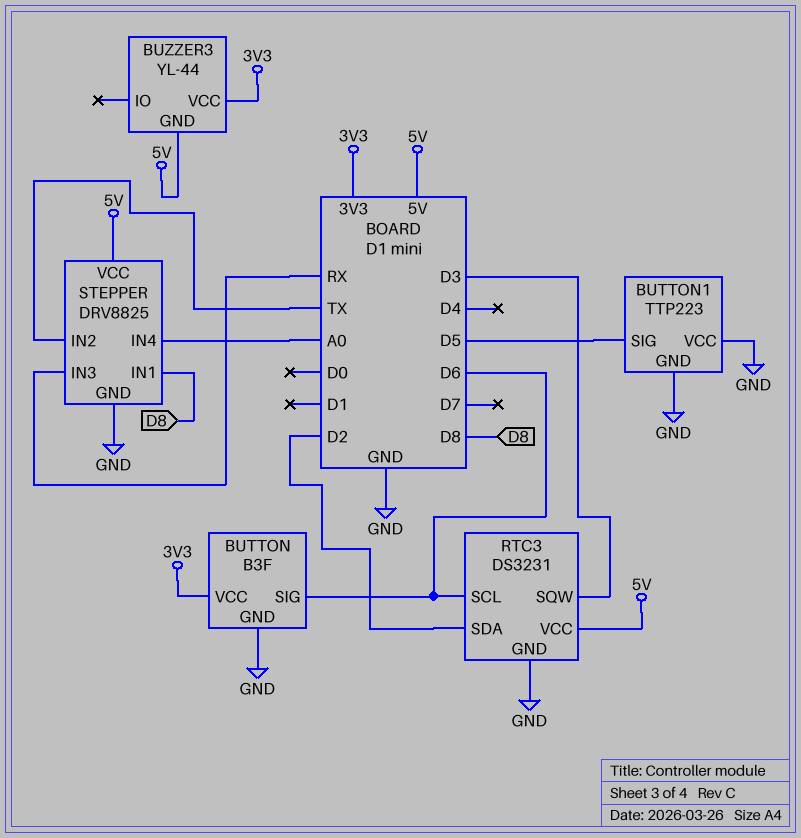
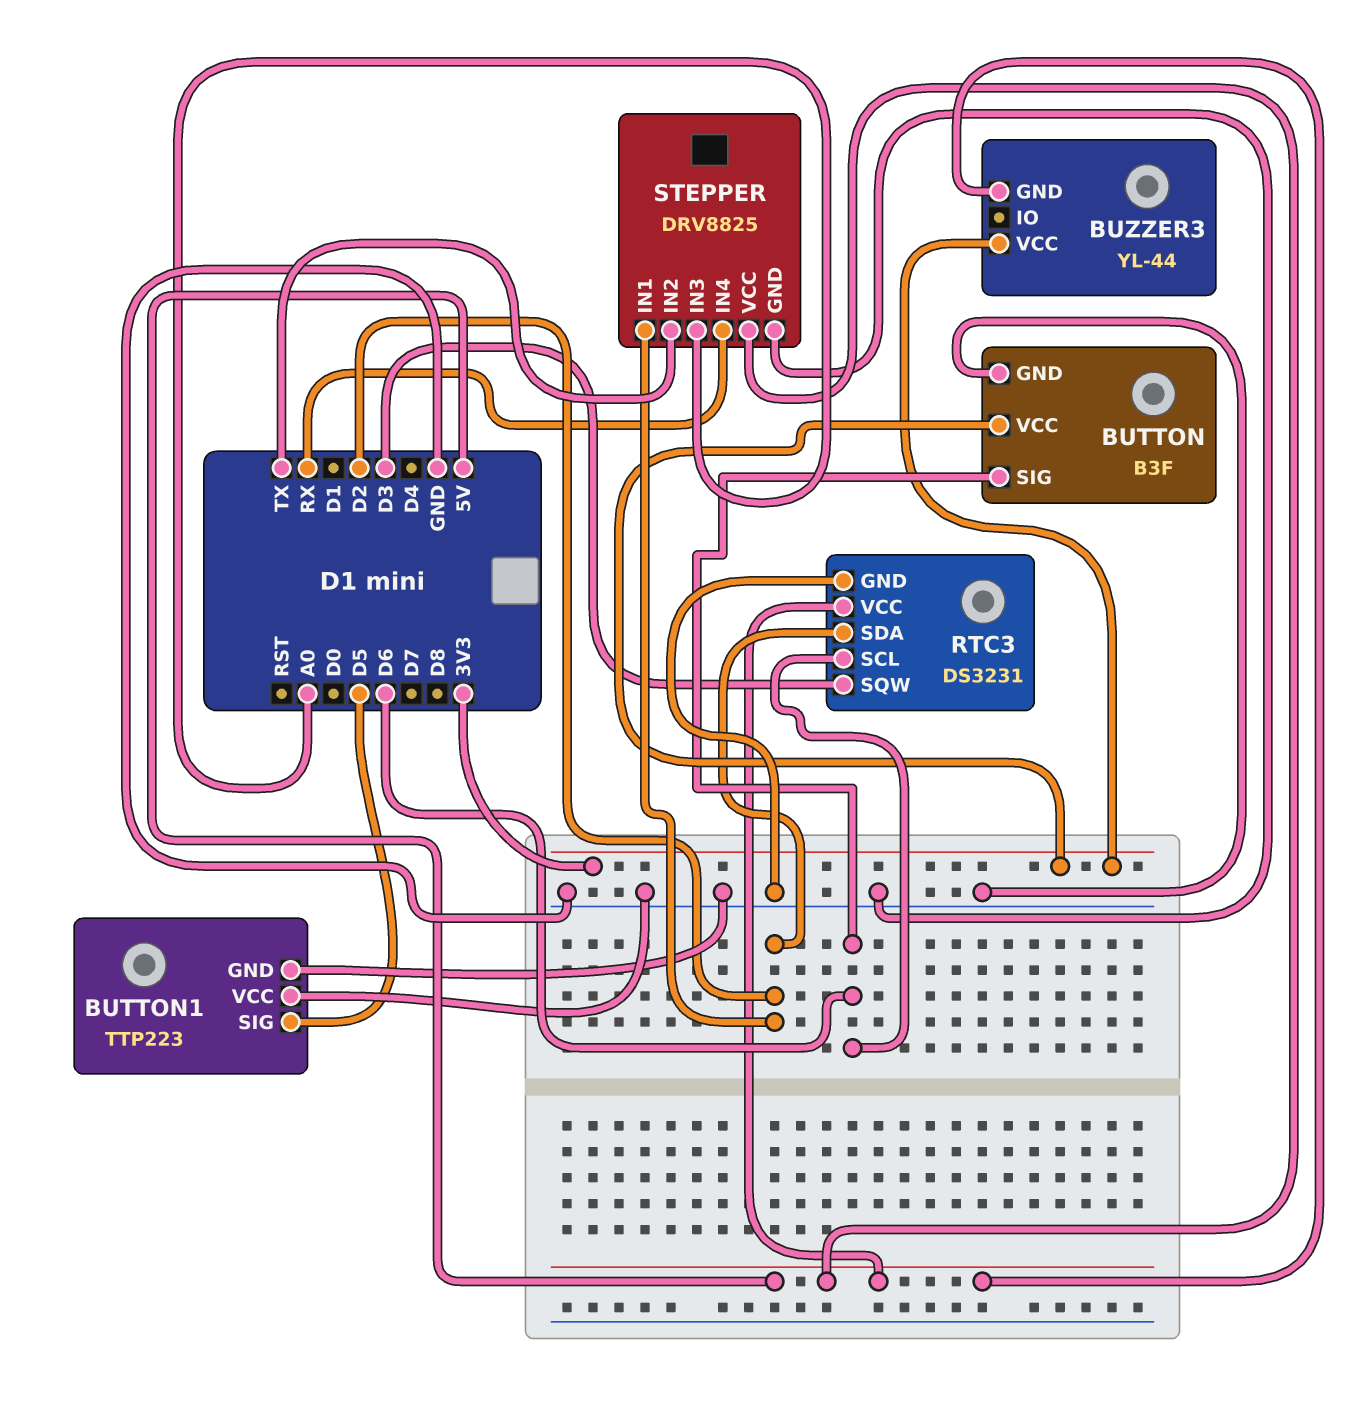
STEPPER pin IN1: D8 -> D2
STEPPER pin IN3: RX -> A0
STEPPER pin IN4: A0 -> RX

